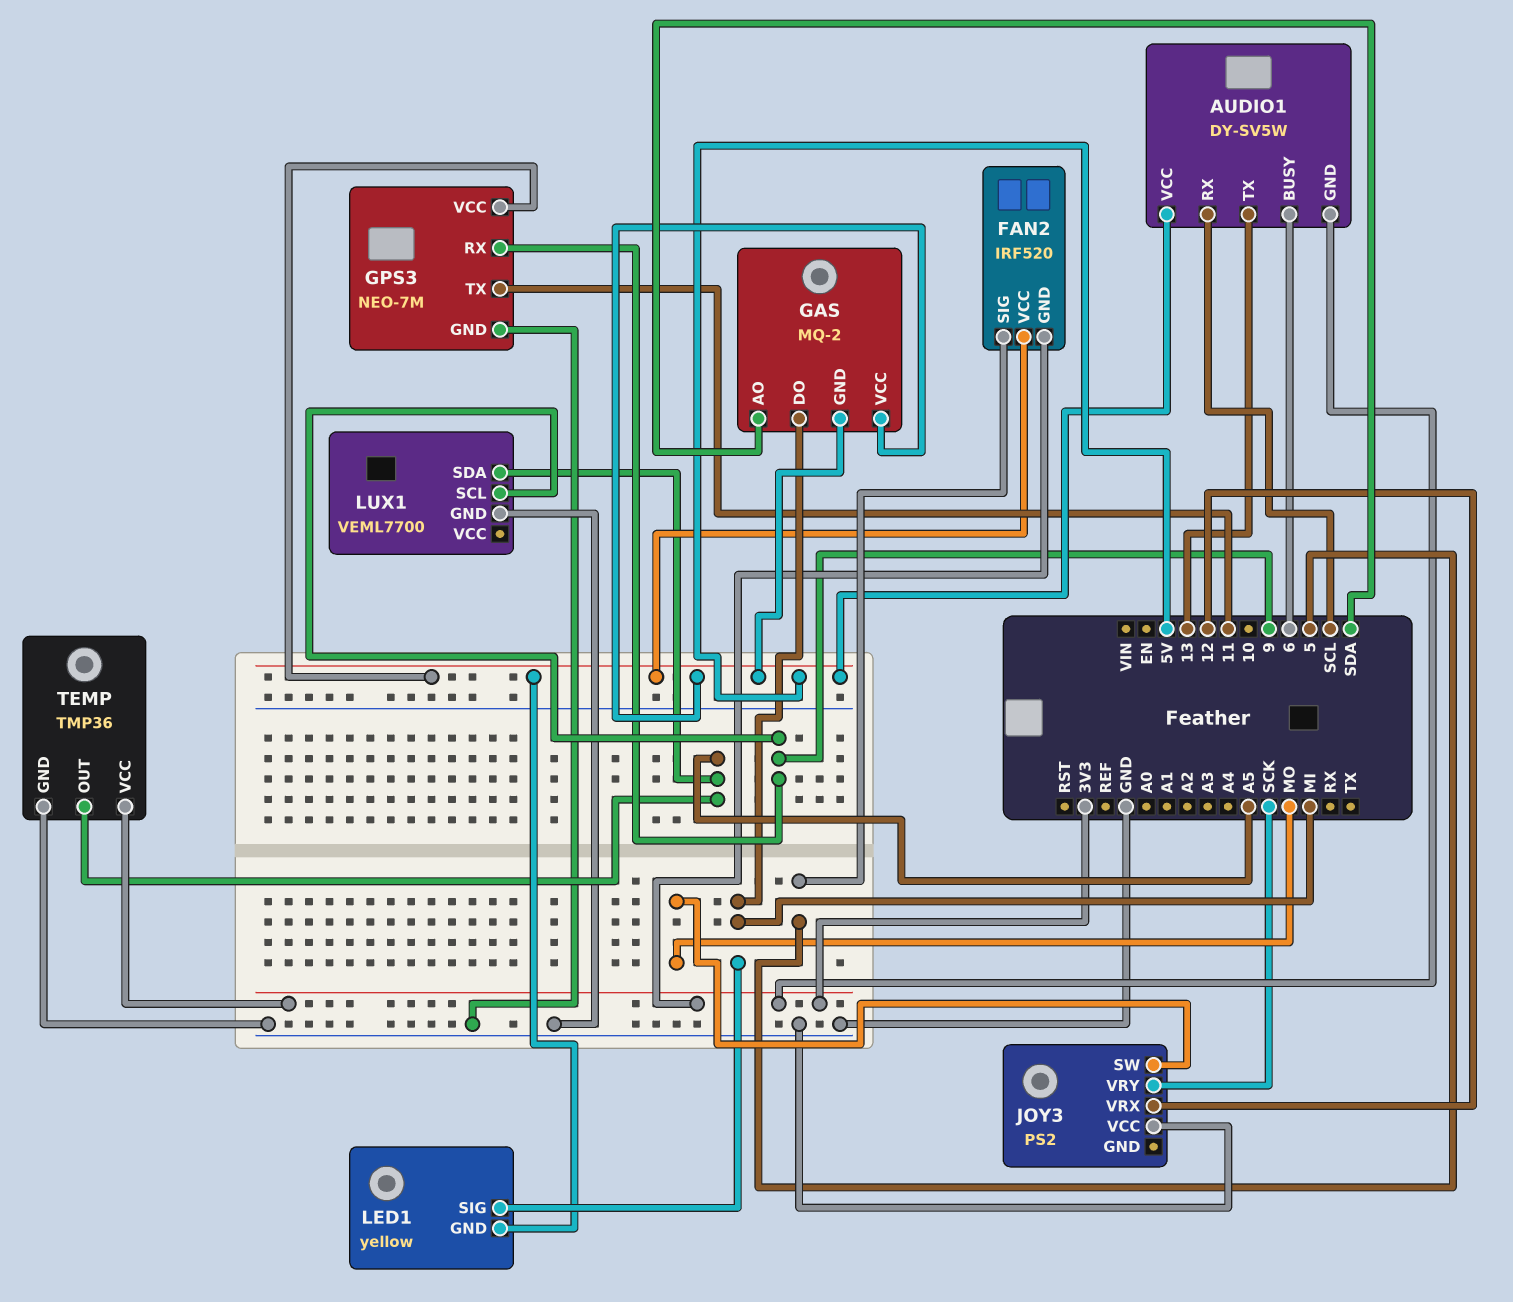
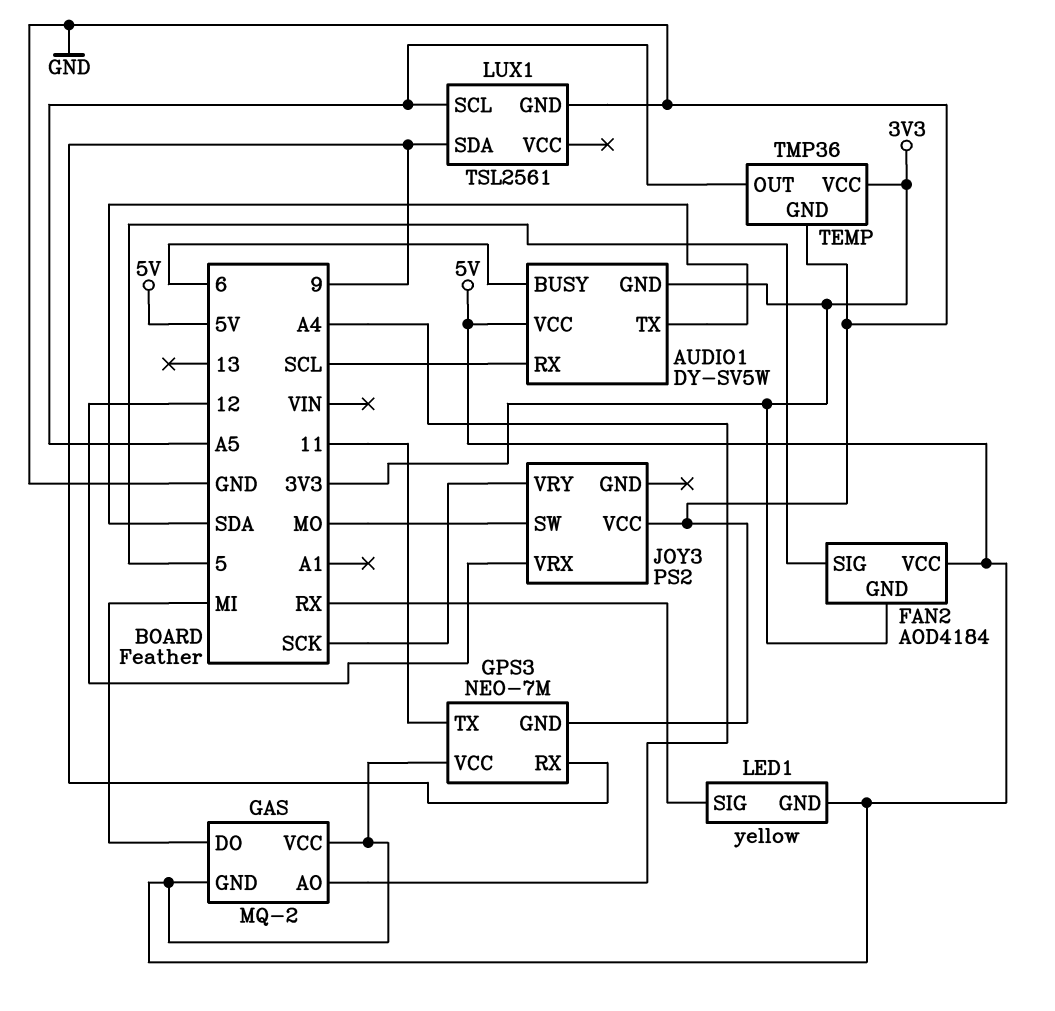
AUDIO1 pin TX: 13 -> SDA
FAN2: IRF520 -> AOD4184
GAS pin AO: SDA -> A4
LED1 pin SIG: MI -> RX
LUX1: VEML7700 -> TSL2561
LUX1 pin SCL: 9 -> A5
LUX1 pin SDA: A5 -> 9

